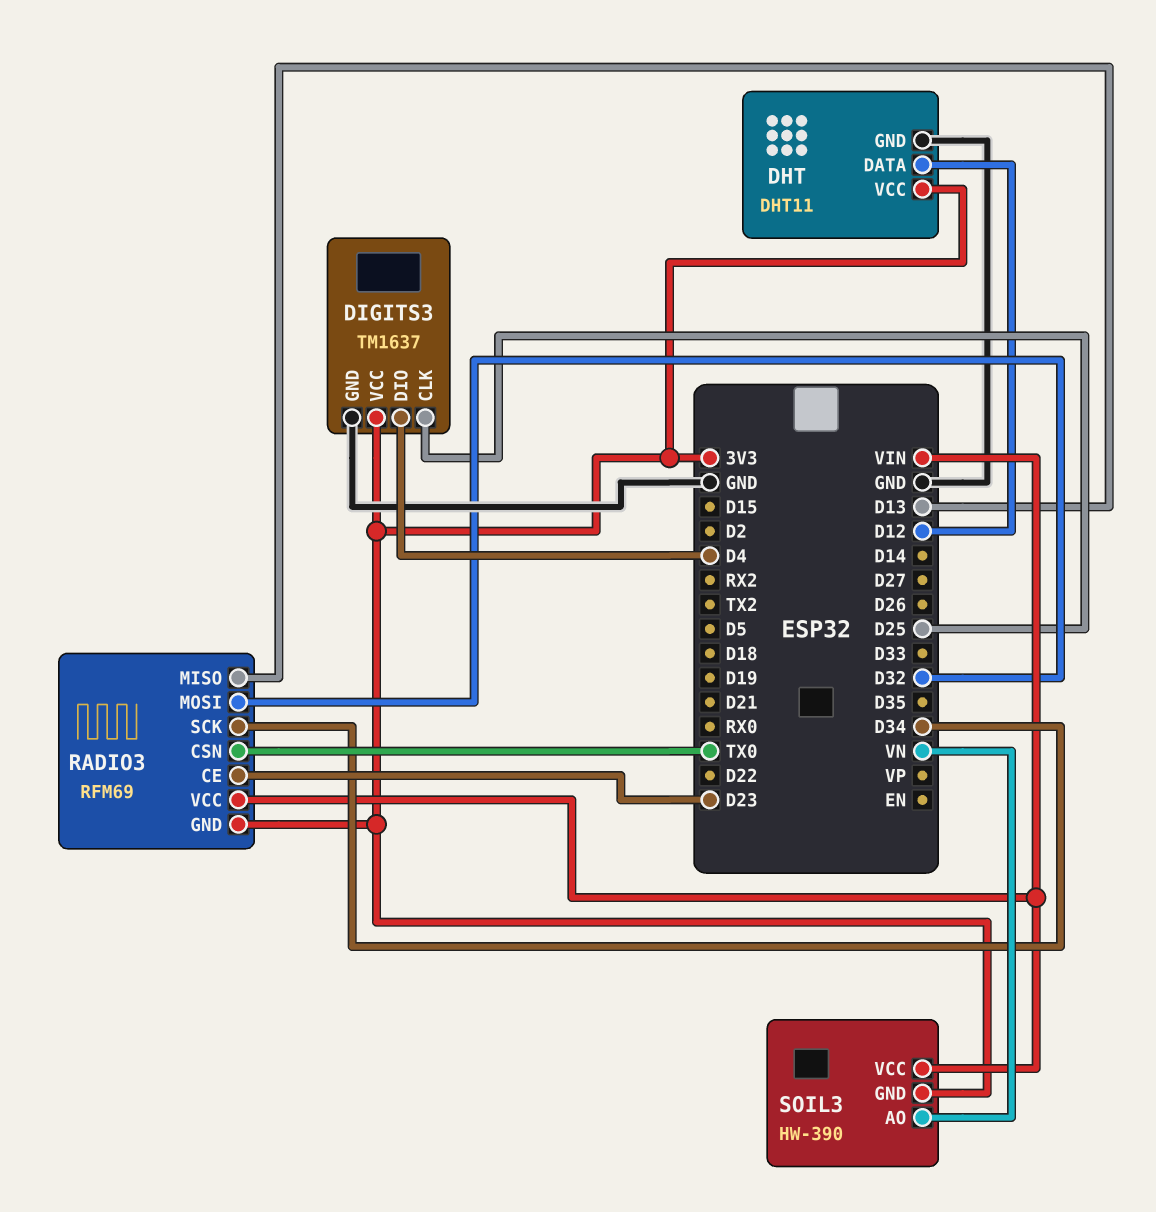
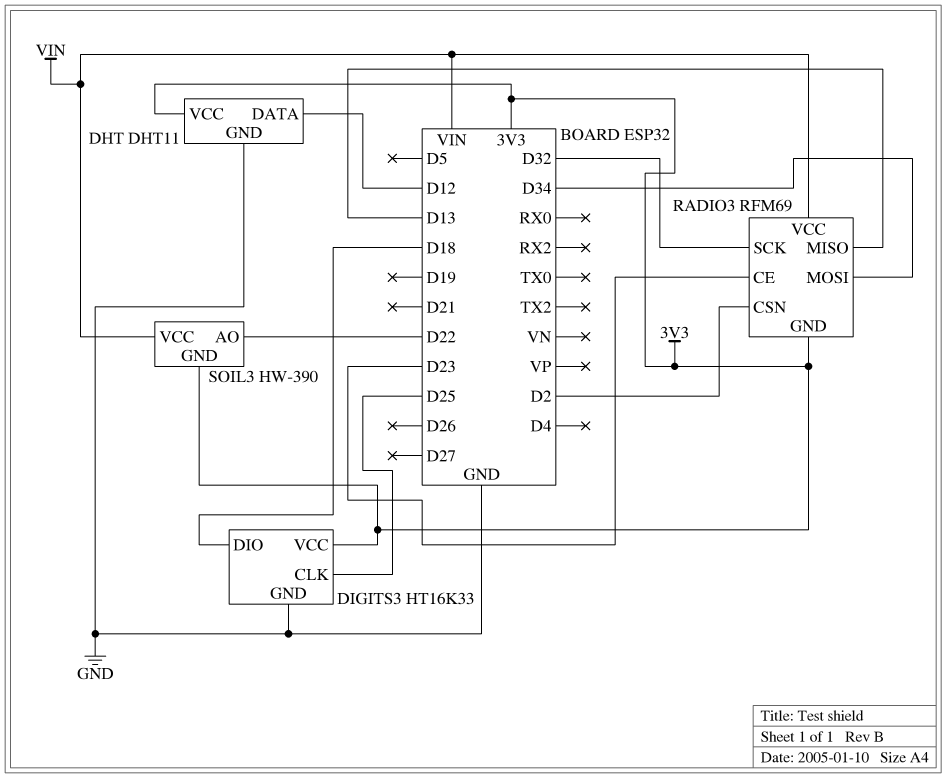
DIGITS3: TM1637 -> HT16K33
DIGITS3 pin DIO: D4 -> D18
RADIO3 pin CSN: TX0 -> D2
RADIO3 pin MOSI: D32 -> D34
RADIO3 pin SCK: D34 -> D32
SOIL3 pin AO: VN -> D22

